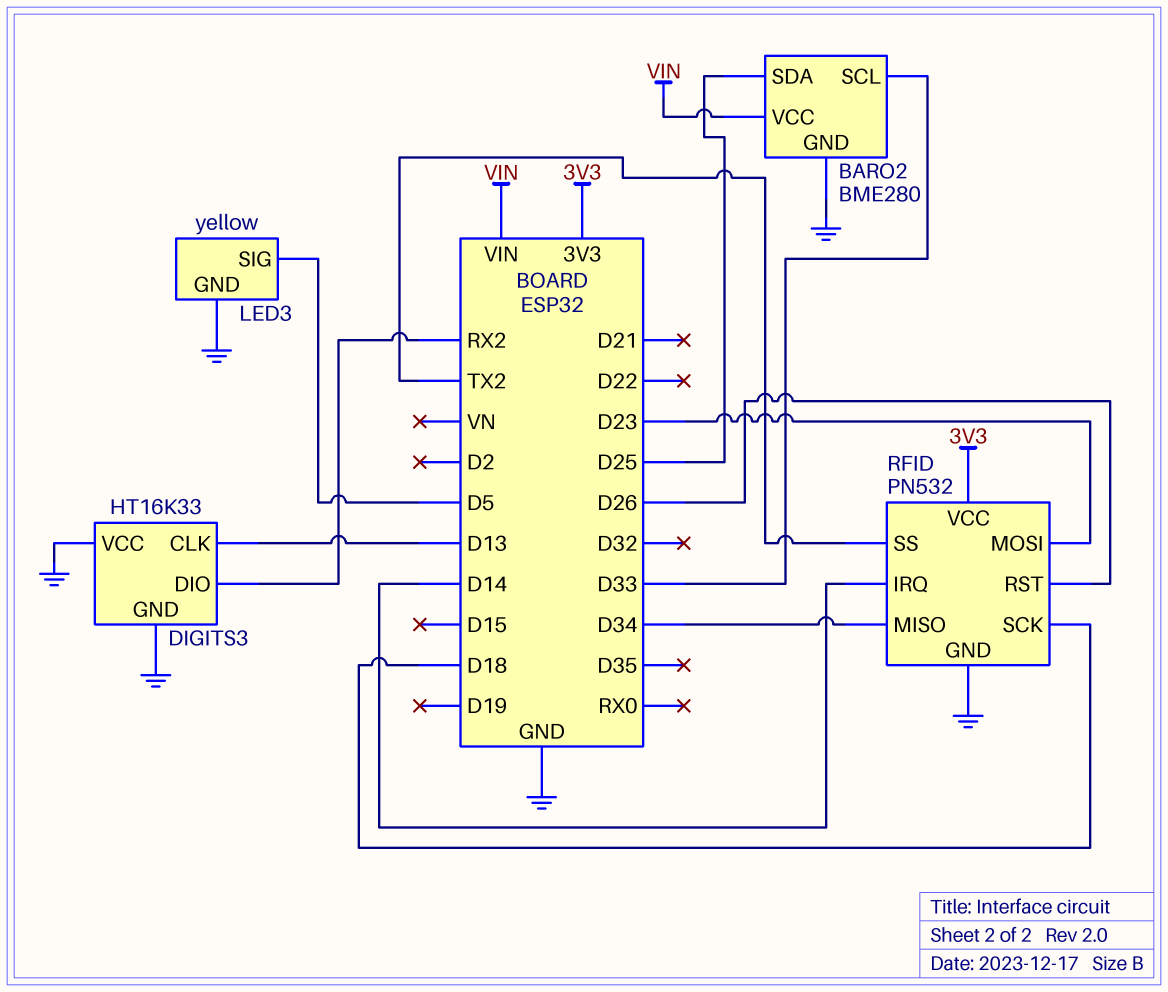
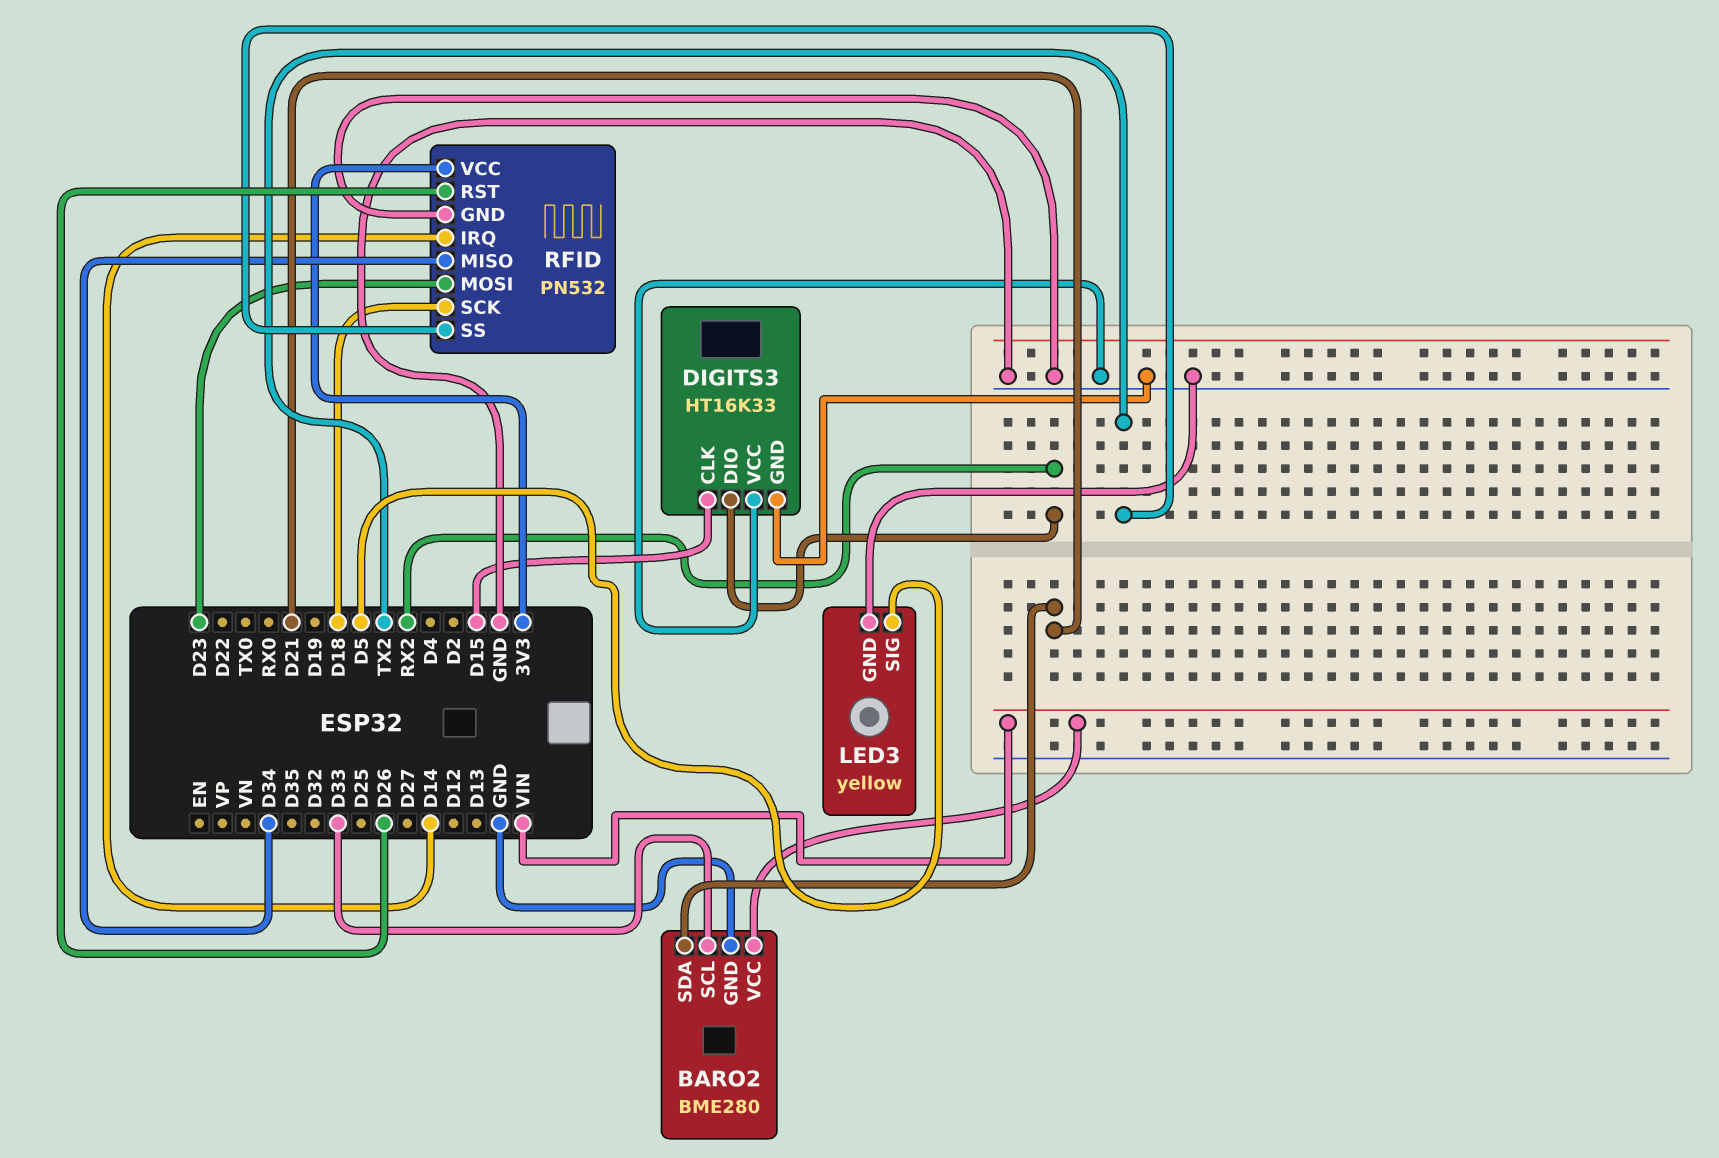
BARO2 pin SDA: D25 -> D21
DIGITS3 pin CLK: D13 -> D15

